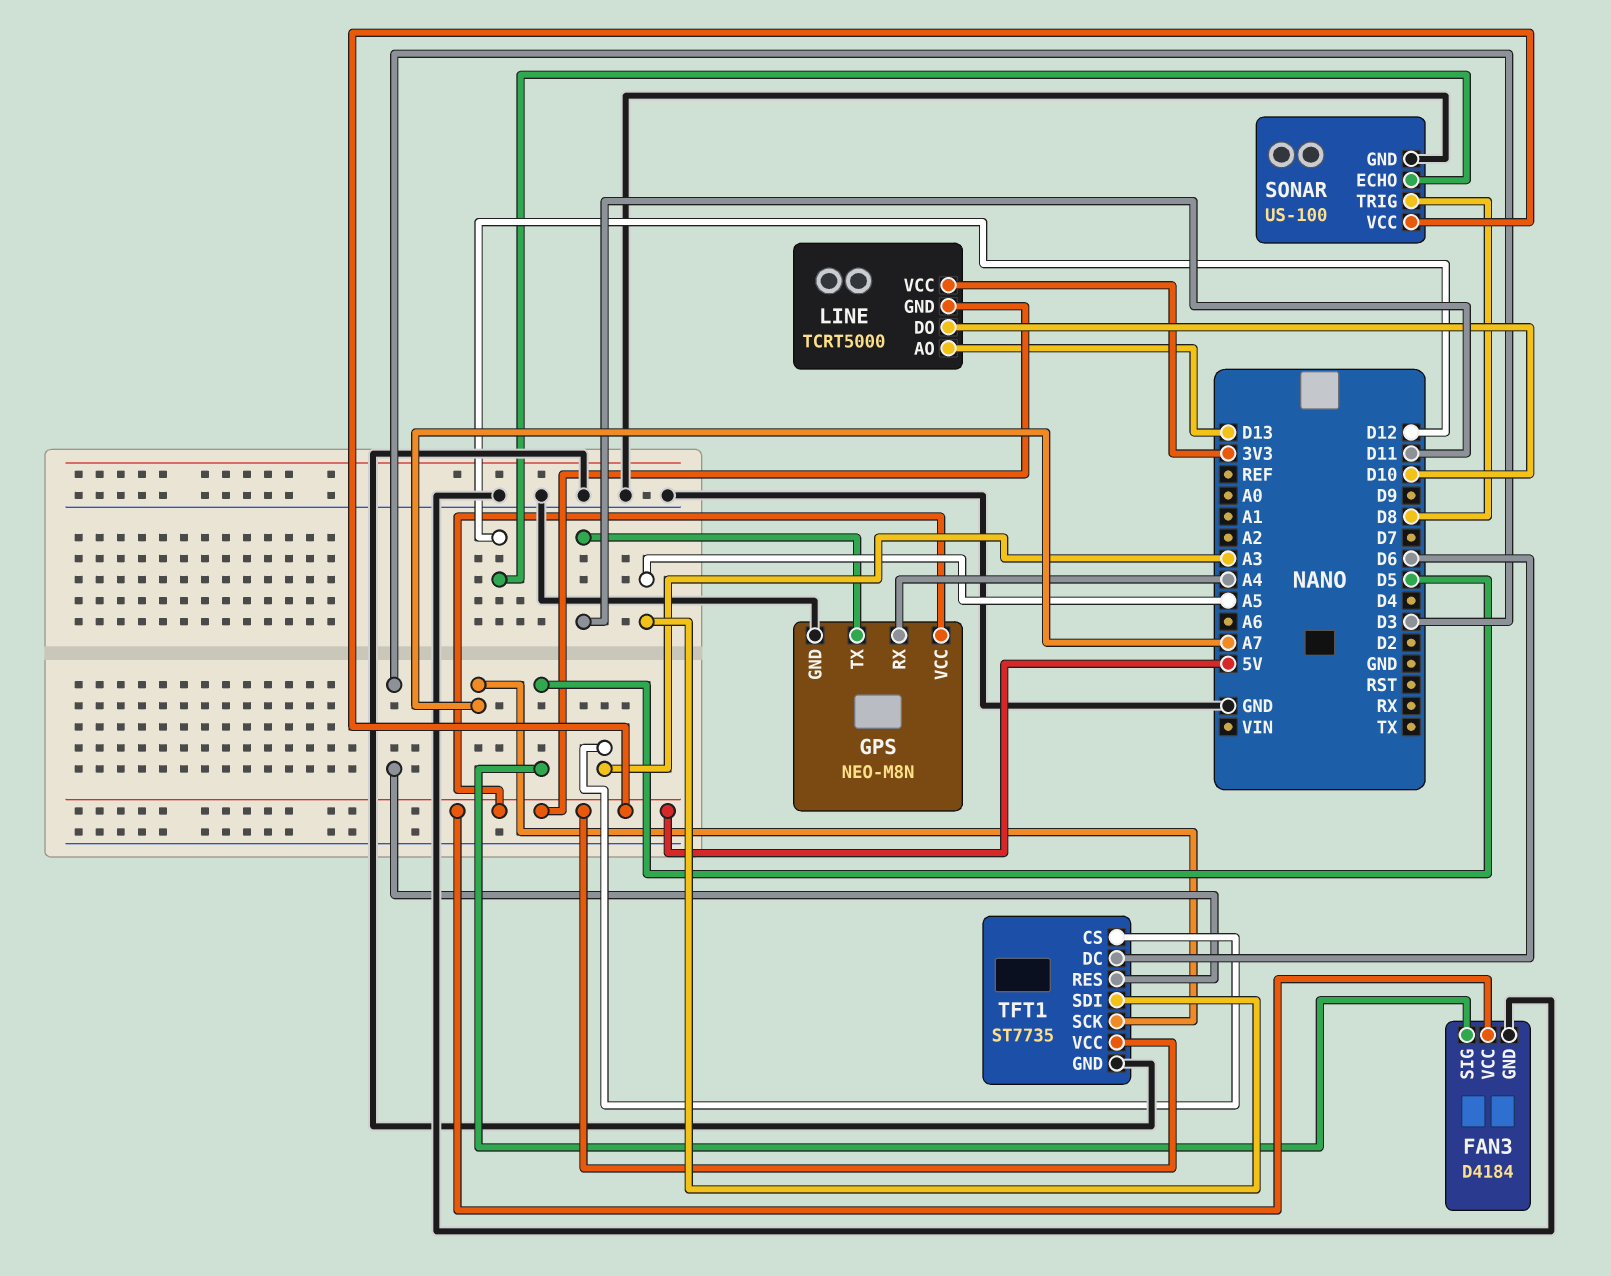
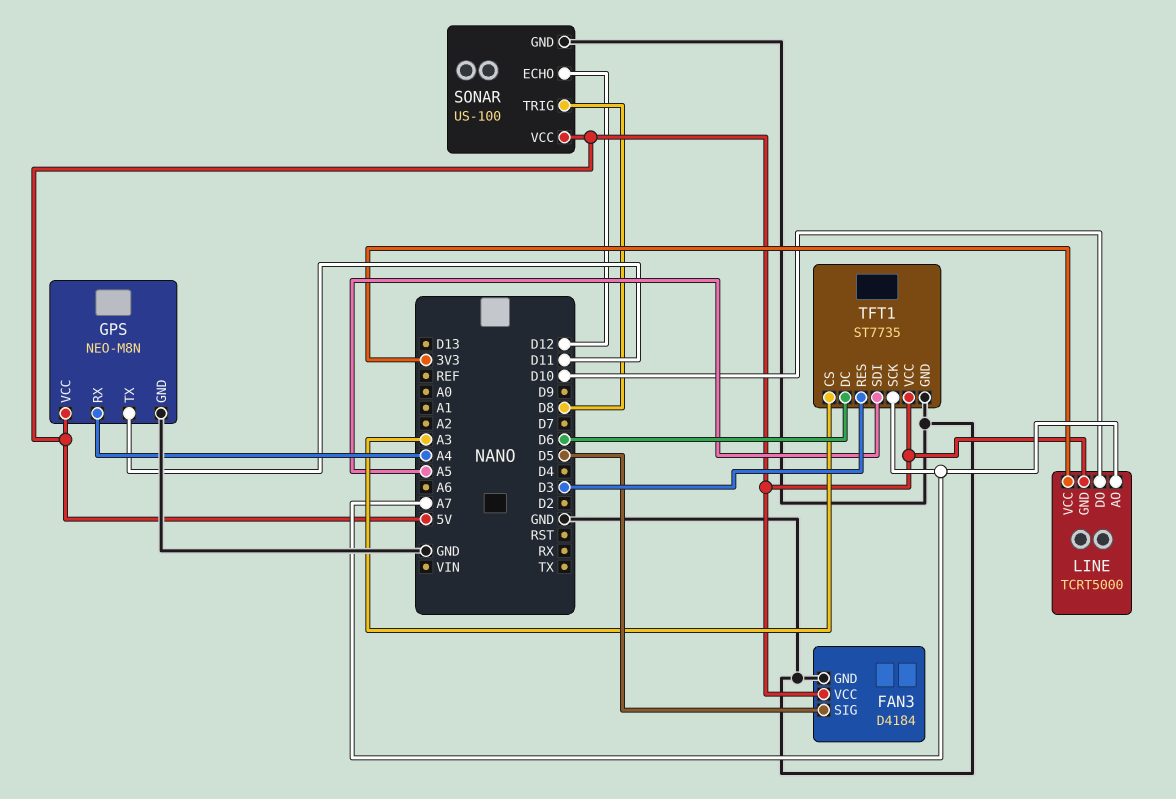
LINE pin AO: D13 -> A7

